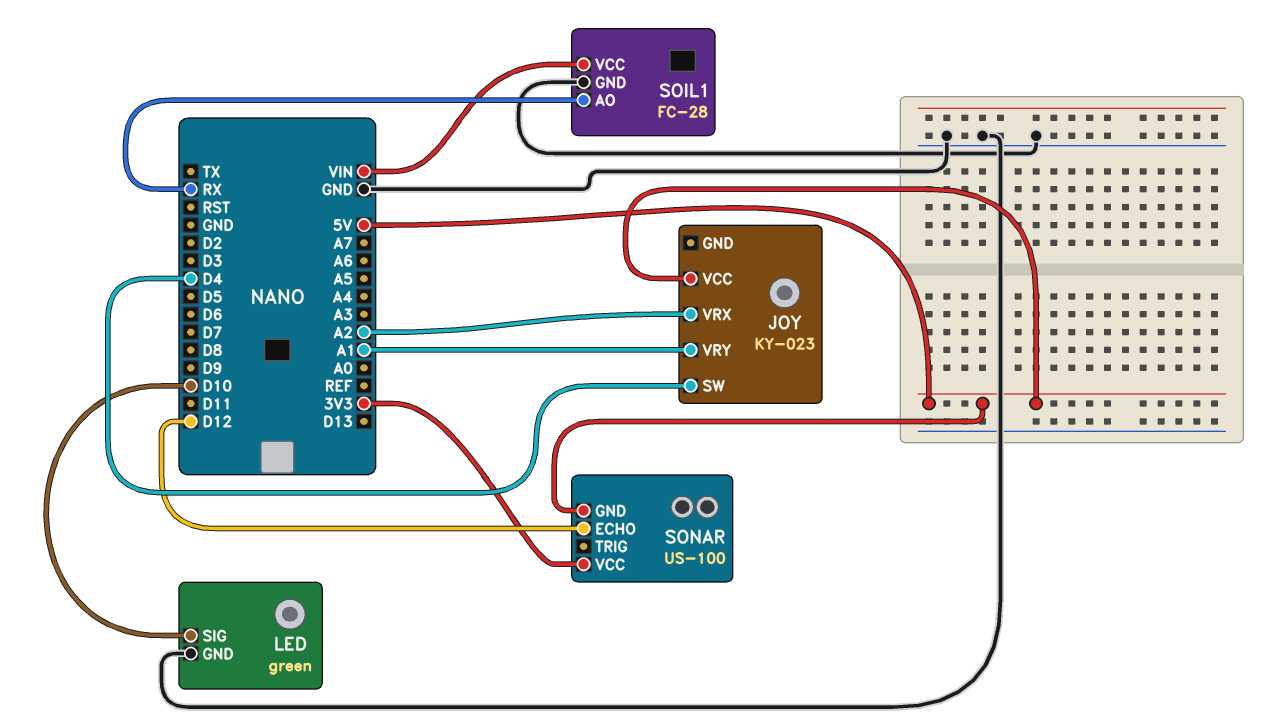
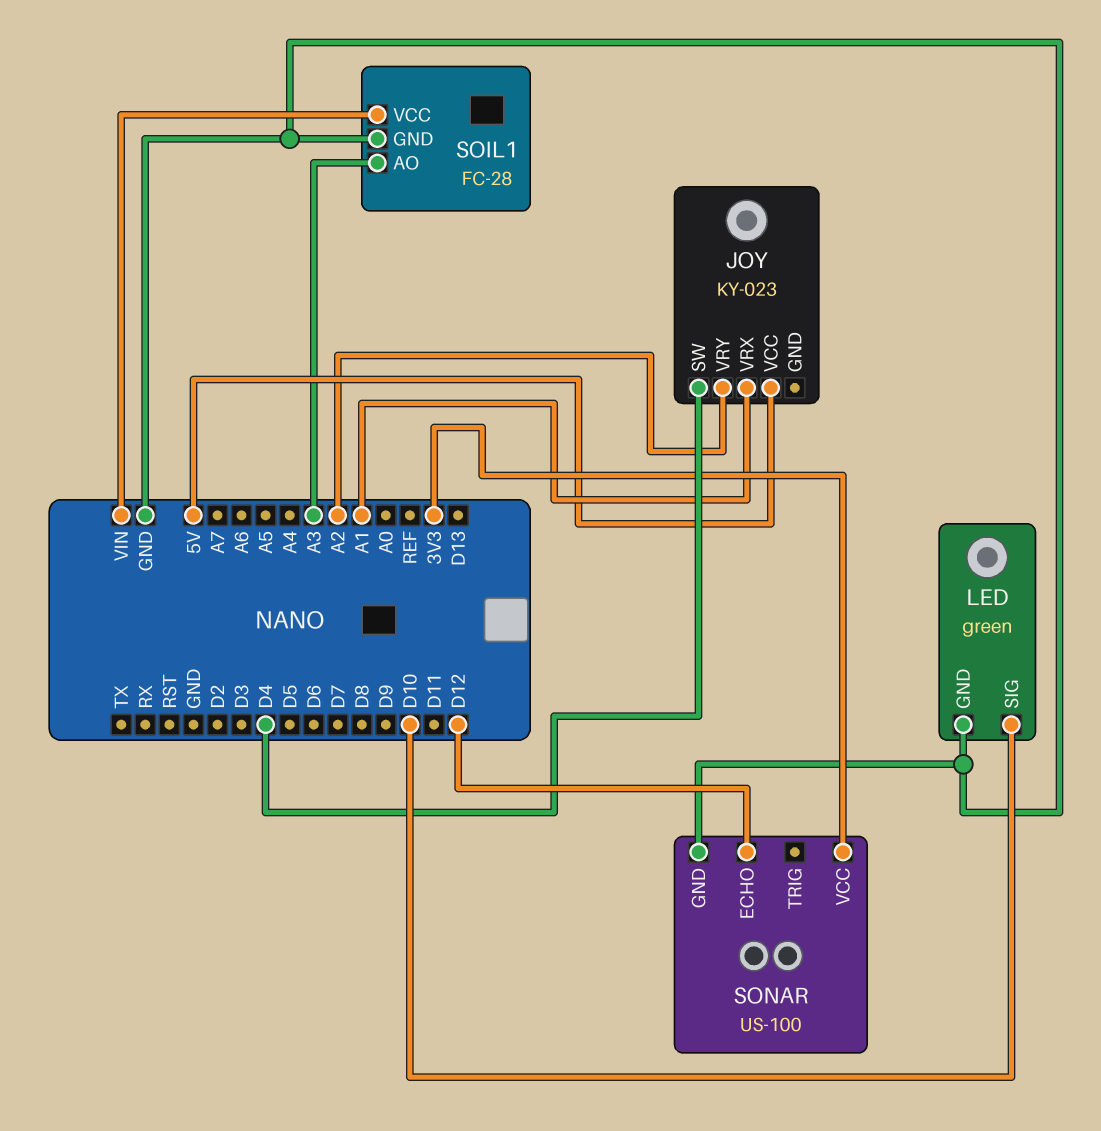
JOY pin VRX: A2 -> A1
JOY pin VRY: A1 -> A2
SOIL1 pin AO: RX -> A3
SONAR pin GND: 5V -> GND

